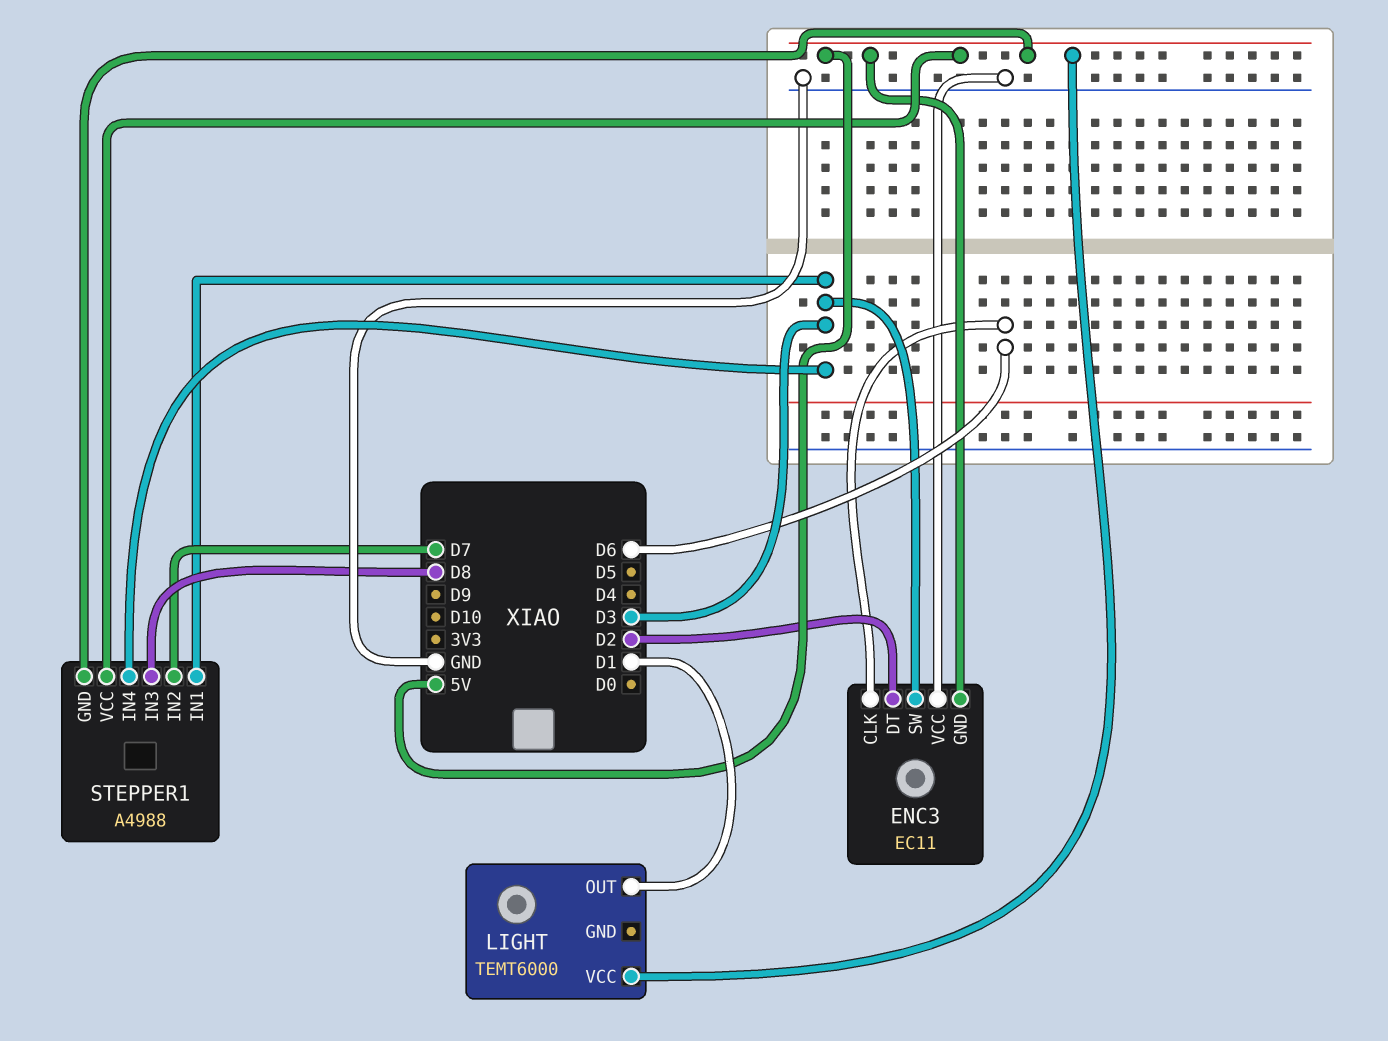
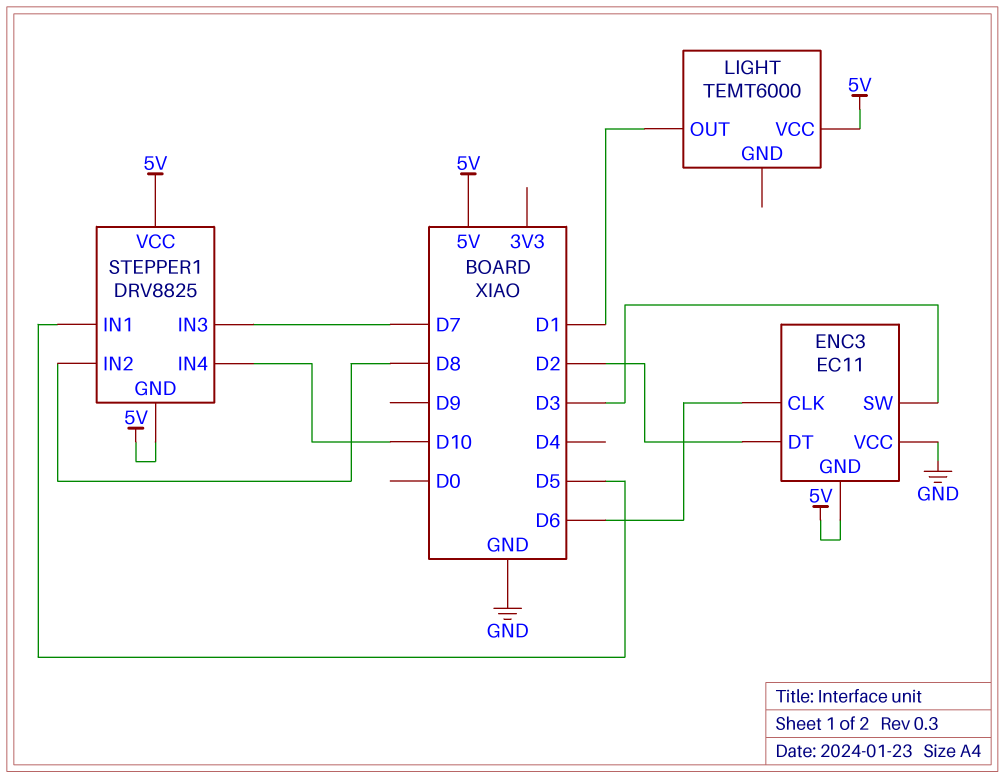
STEPPER1: A4988 -> DRV8825
STEPPER1 pin IN1: D3 -> D5
STEPPER1 pin IN2: D7 -> D8
STEPPER1 pin IN3: D8 -> D7
STEPPER1 pin IN4: D3 -> D10

